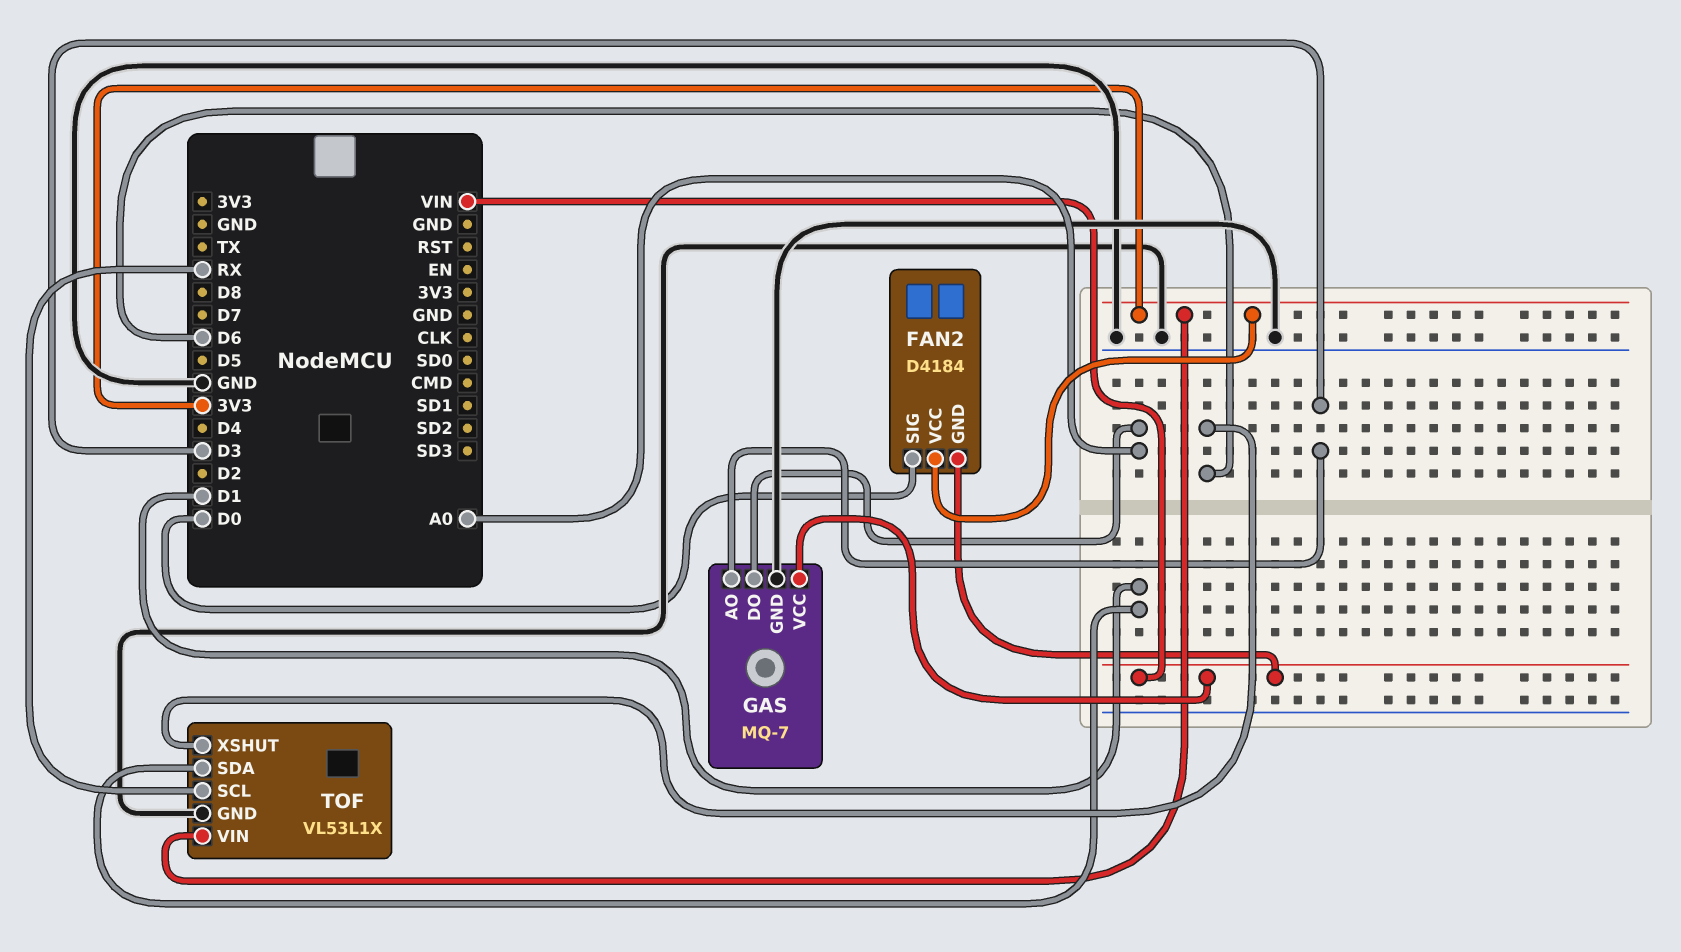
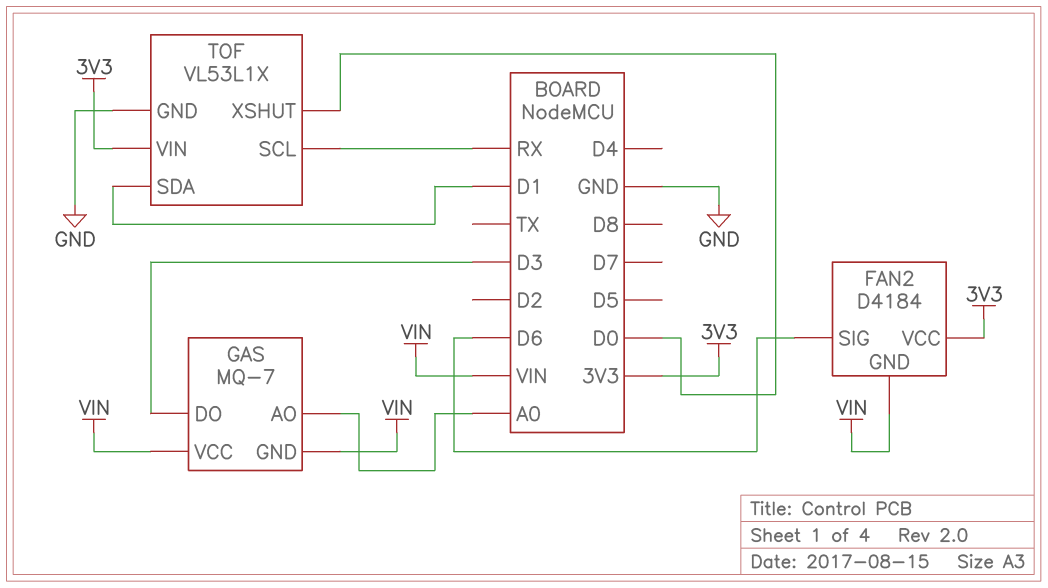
FAN2 pin SIG: D0 -> D6
GAS pin AO: D3 -> A0
GAS pin DO: A0 -> D3
GAS pin GND: GND -> VIN
TOF pin XSHUT: D6 -> D0

